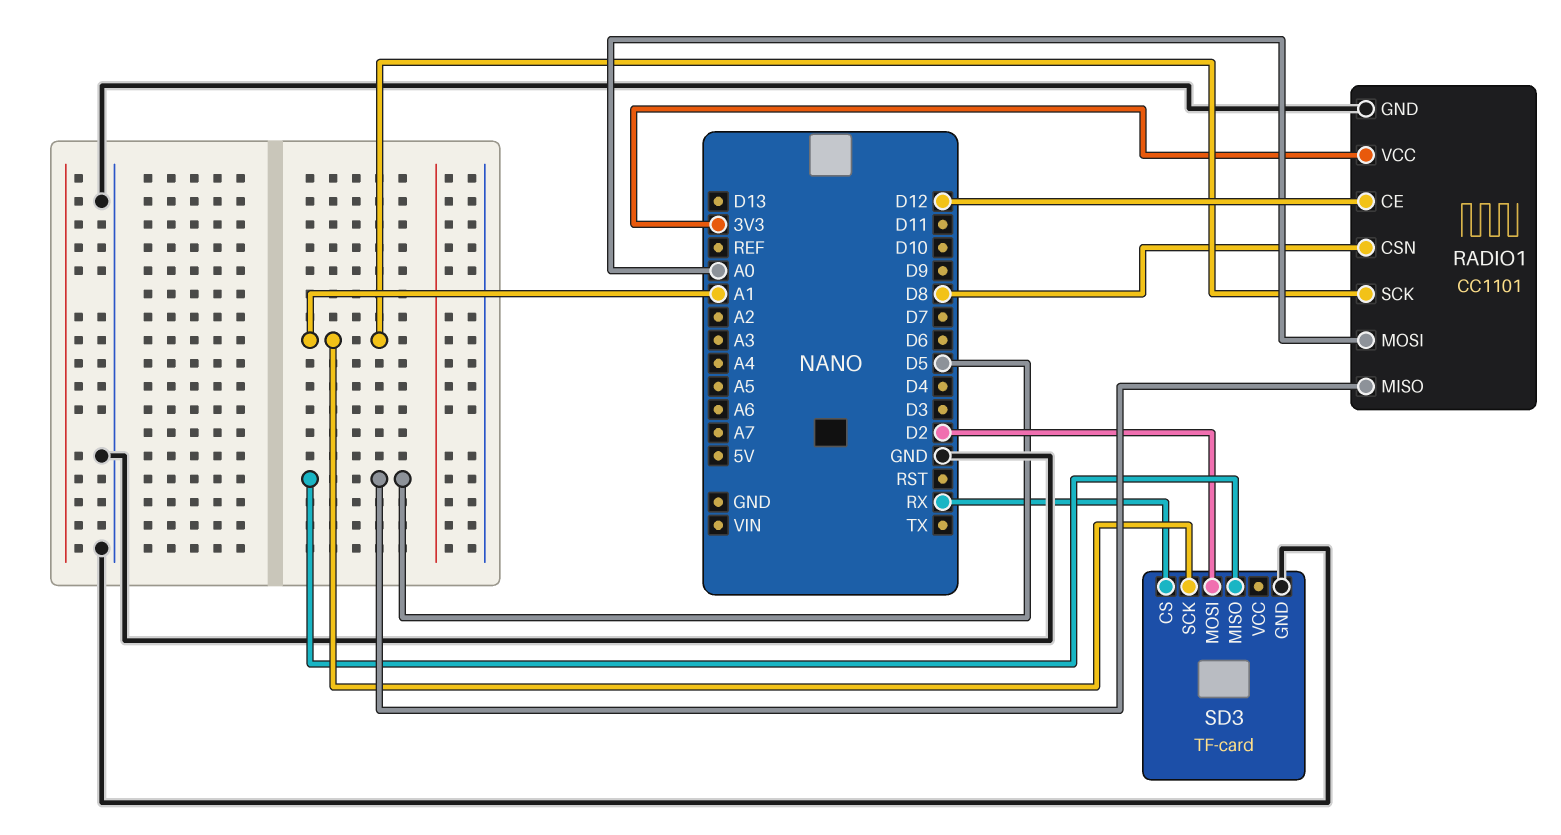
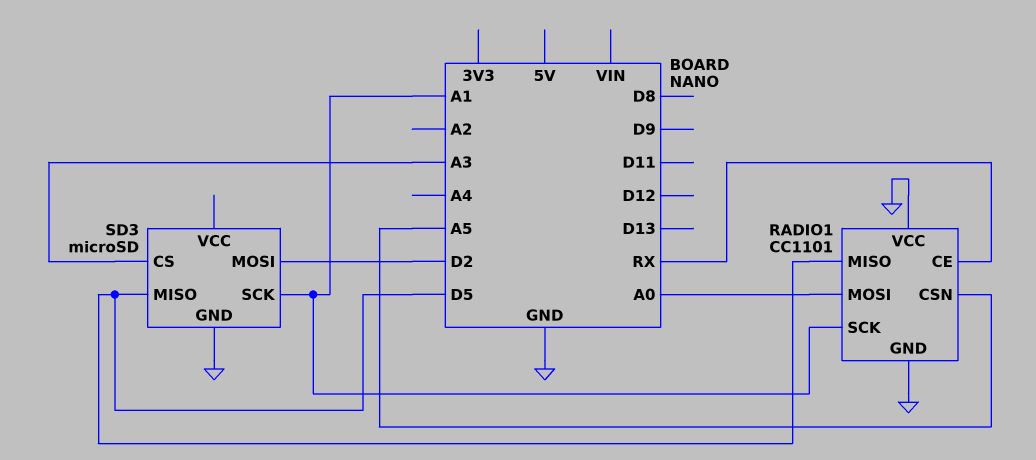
RADIO1 pin CE: D12 -> RX
RADIO1 pin CSN: D8 -> A5
RADIO1 pin VCC: 3V3 -> GND
SD3: TF-card -> microSD
SD3 pin CS: RX -> A3

